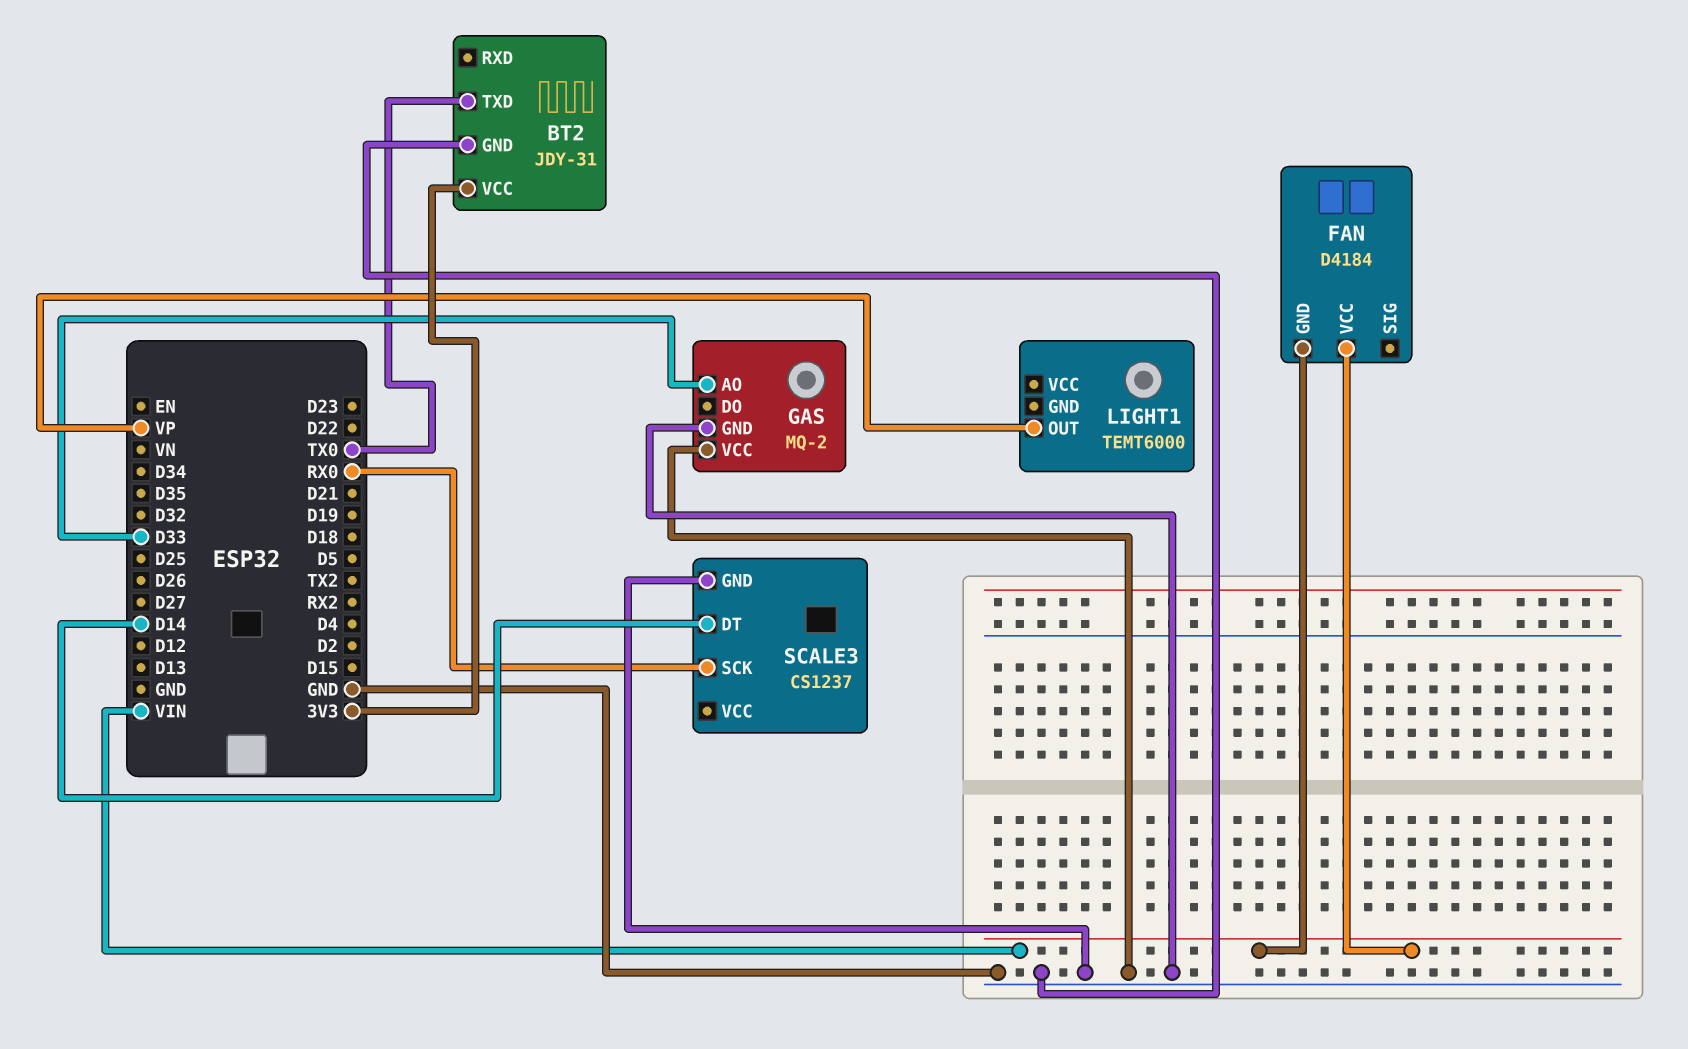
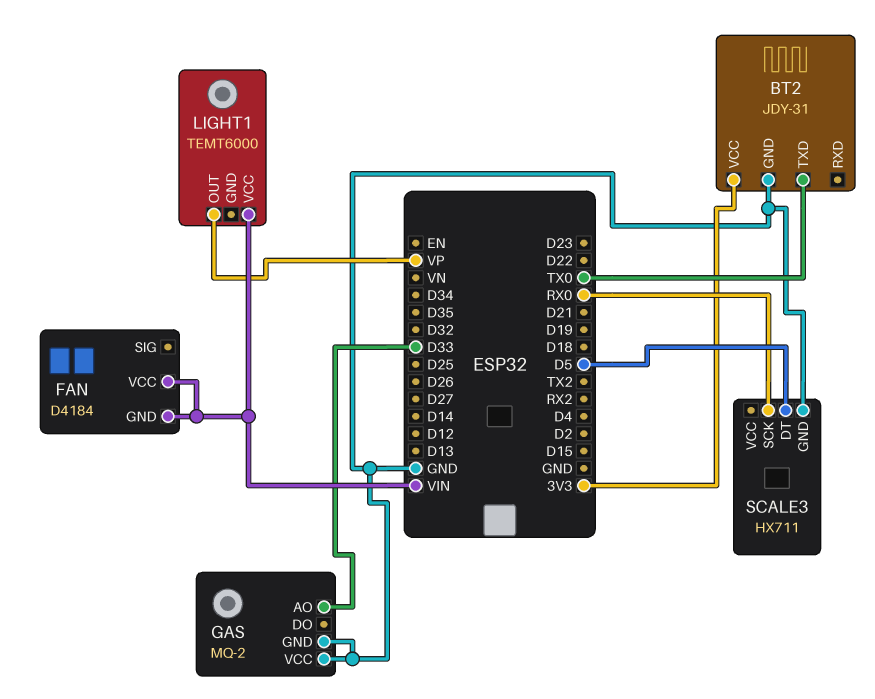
LIGHT1 pin VCC: none -> VIN
SCALE3: CS1237 -> HX711
SCALE3 pin DT: D14 -> D5

